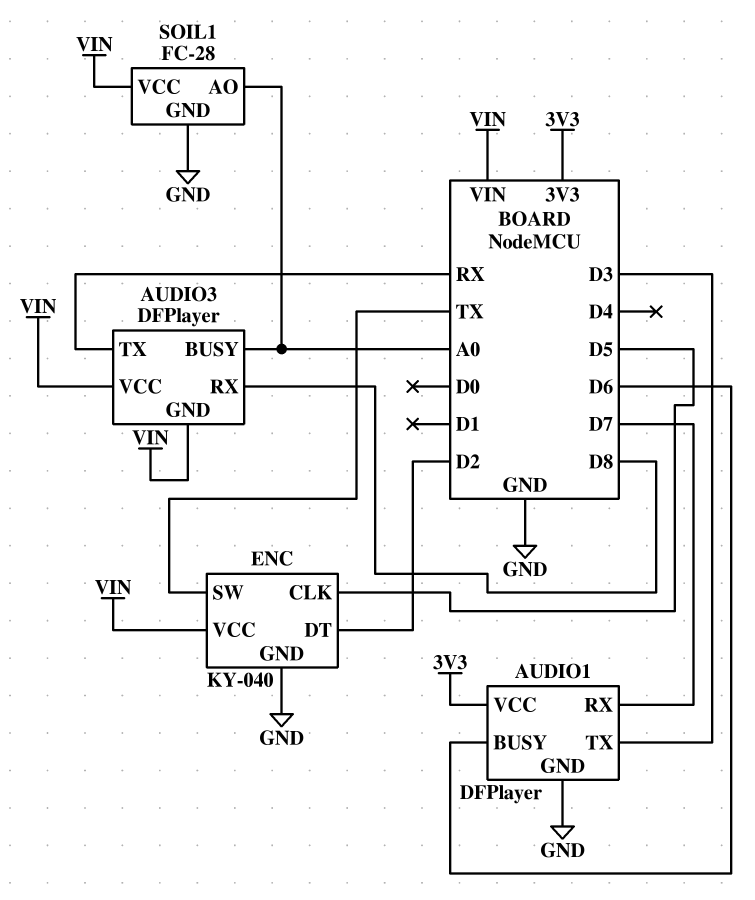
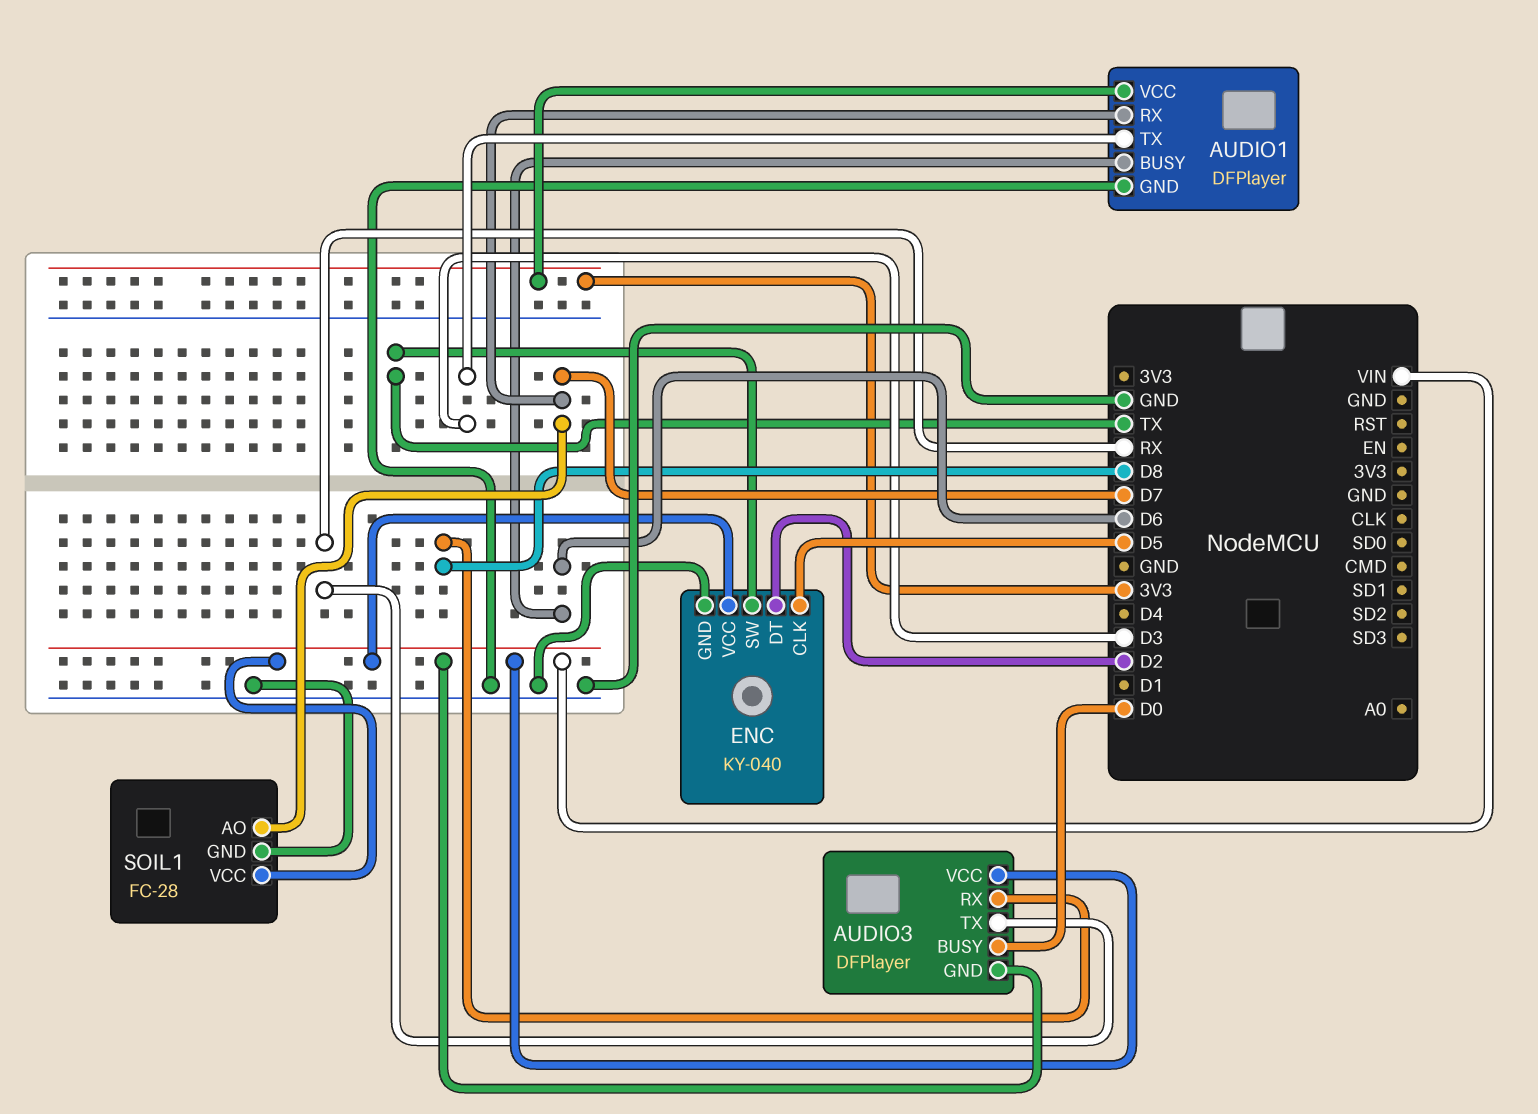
AUDIO3 pin BUSY: A0 -> D0
SOIL1 pin AO: A0 -> D7

